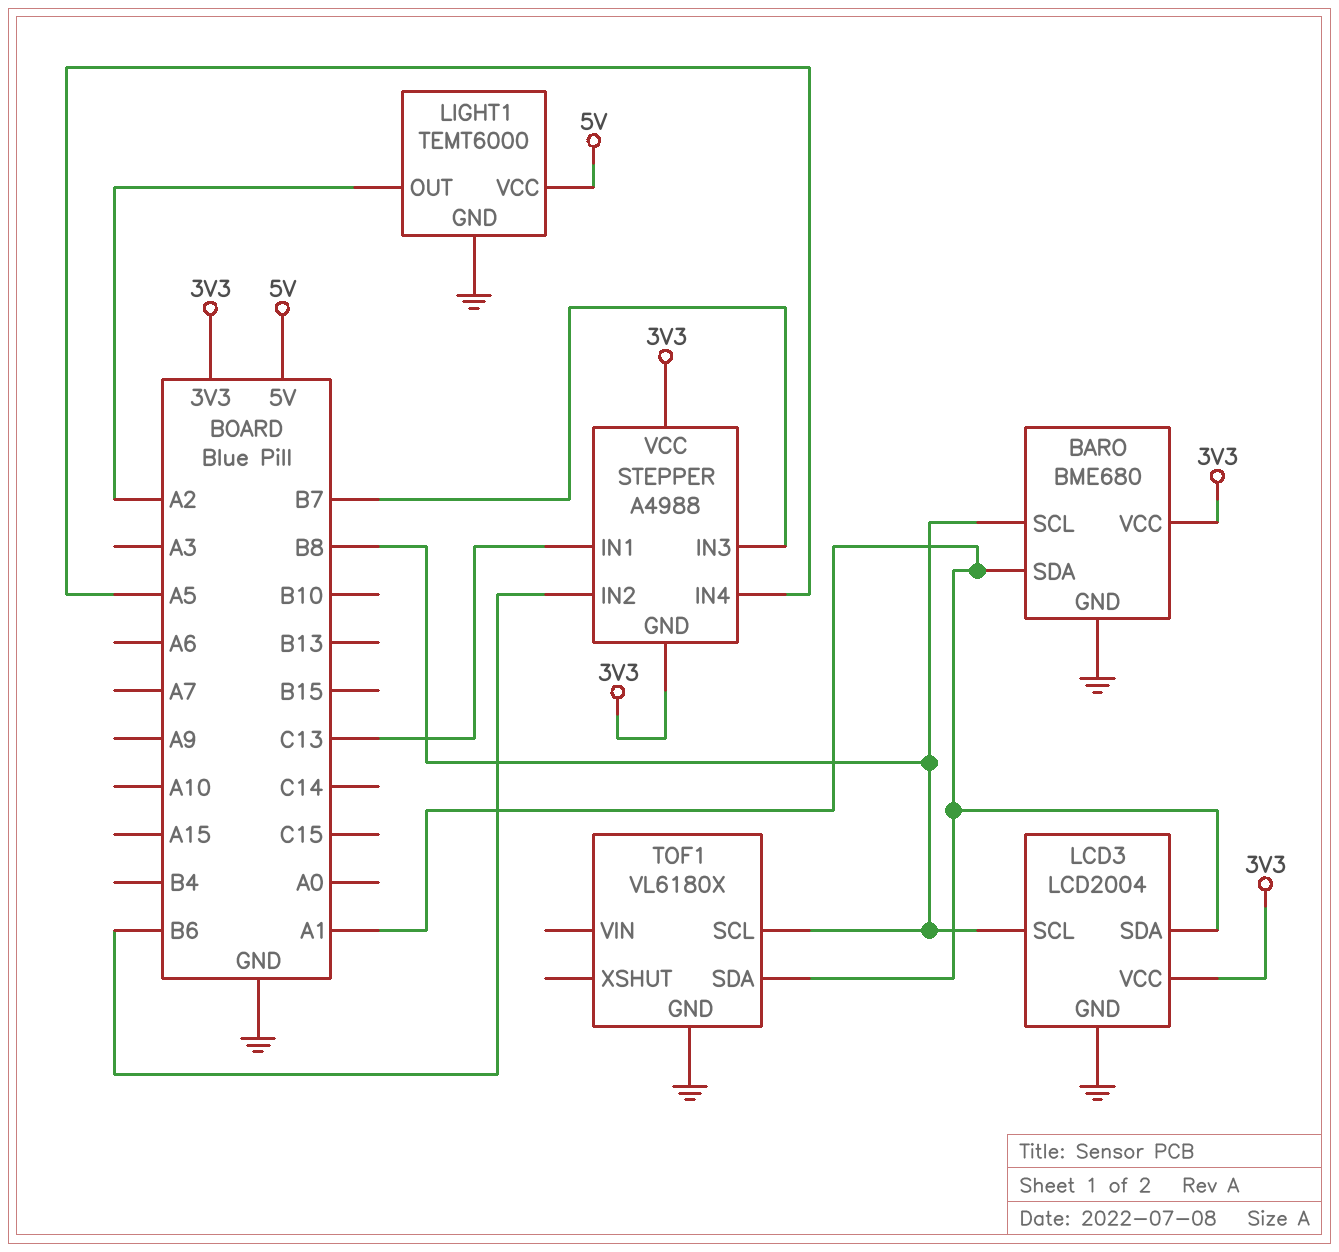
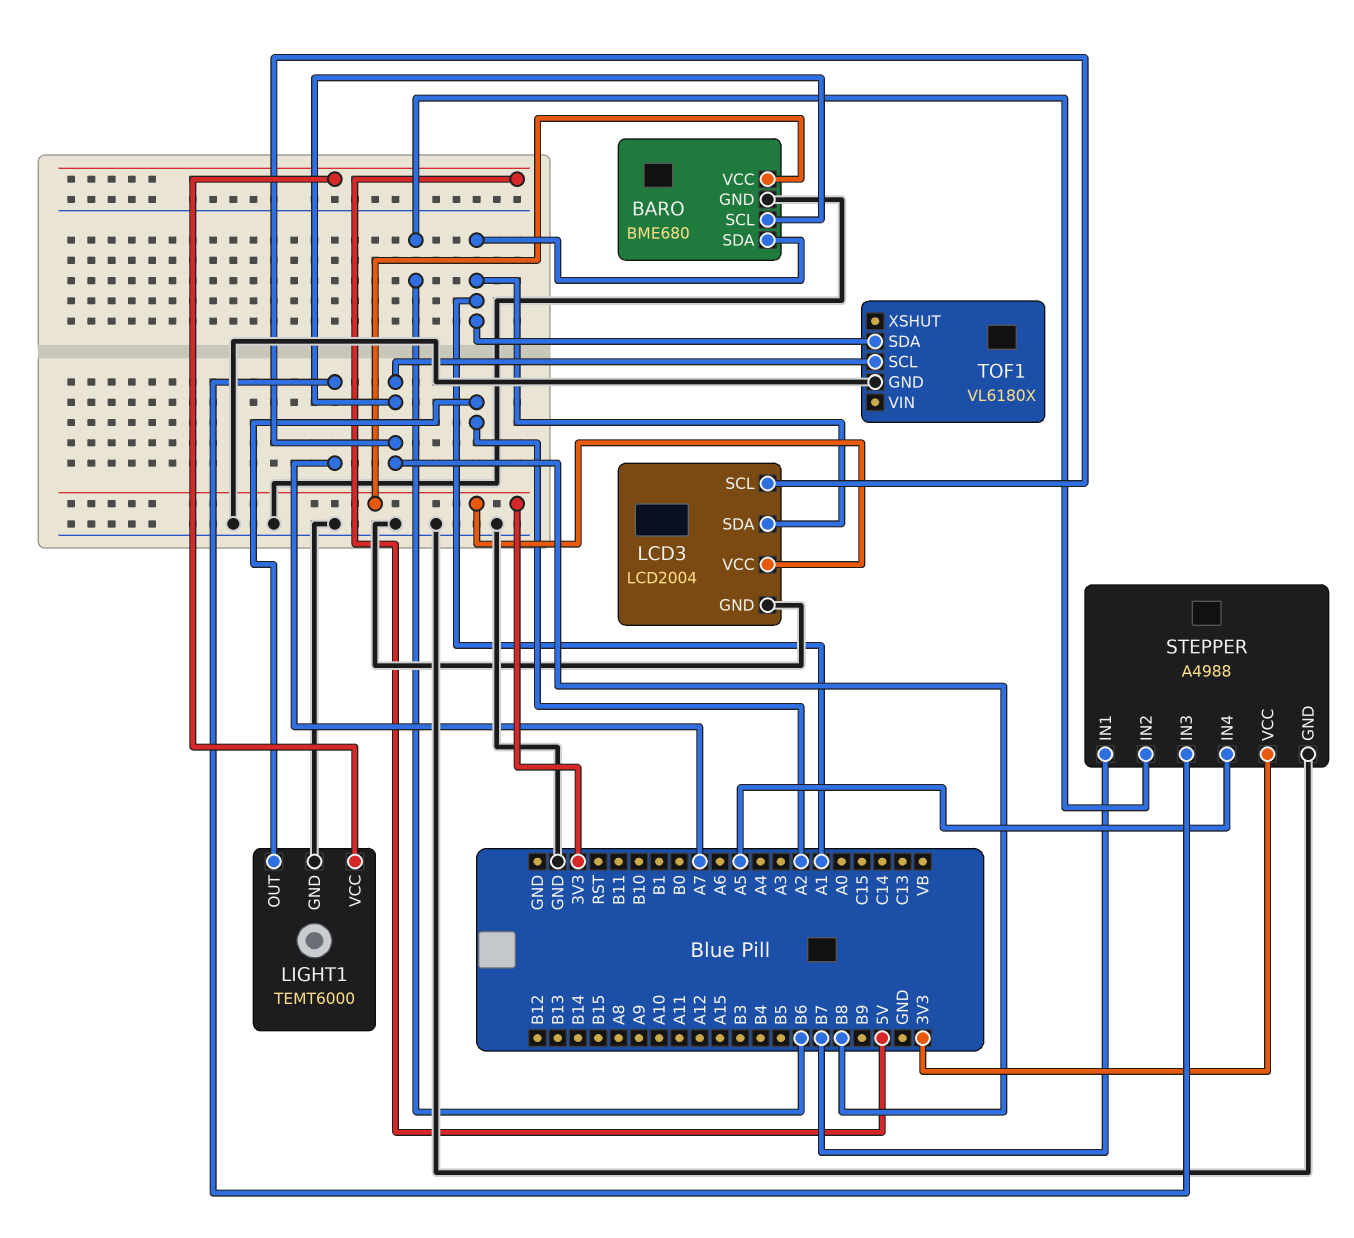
STEPPER pin GND: 3V3 -> GND
STEPPER pin IN1: C13 -> B7
STEPPER pin IN3: B7 -> A7

